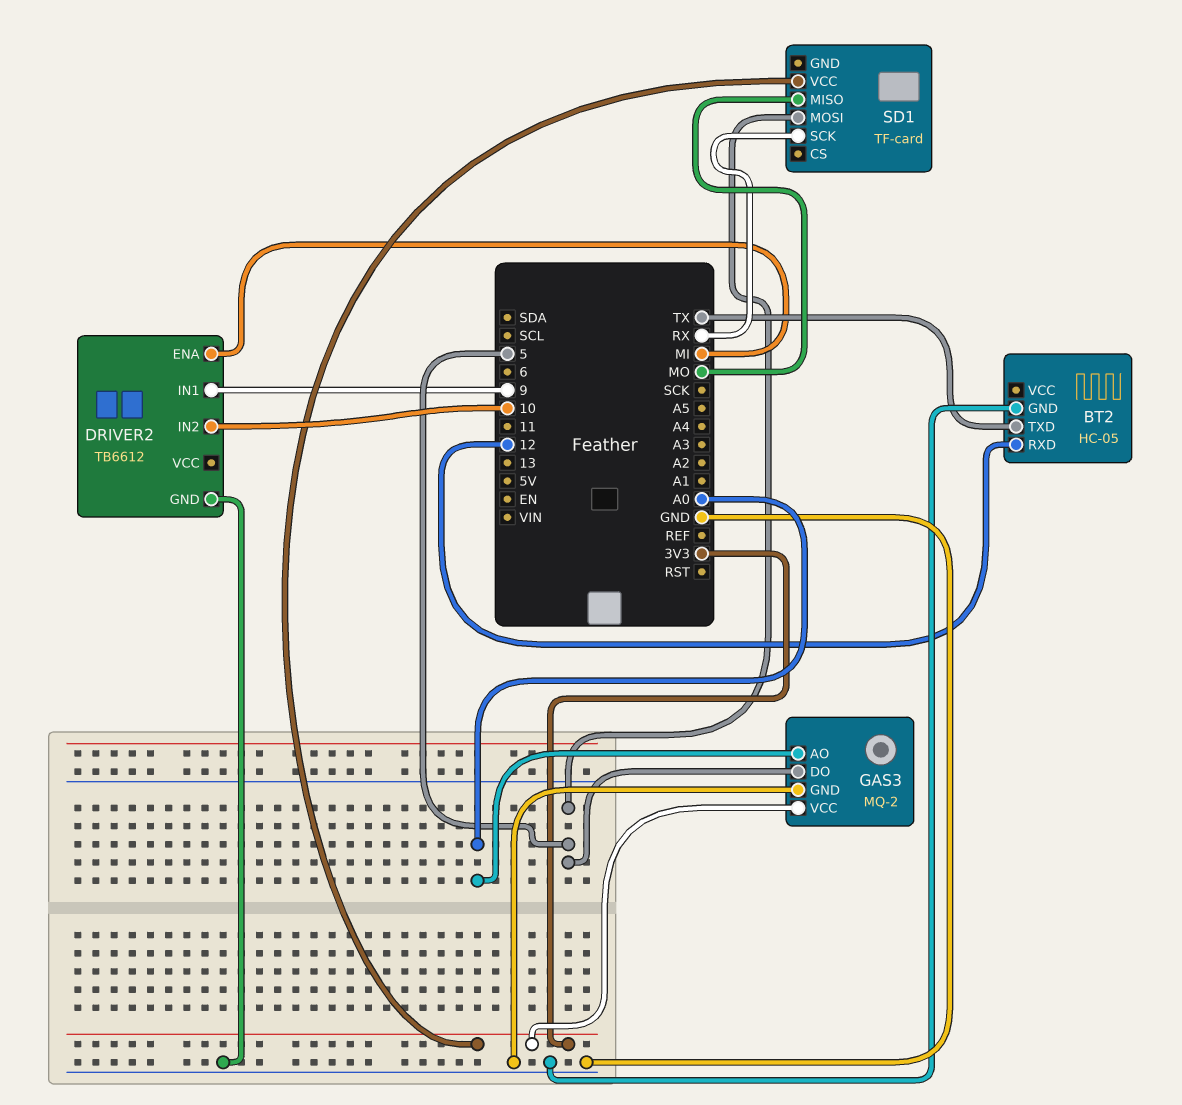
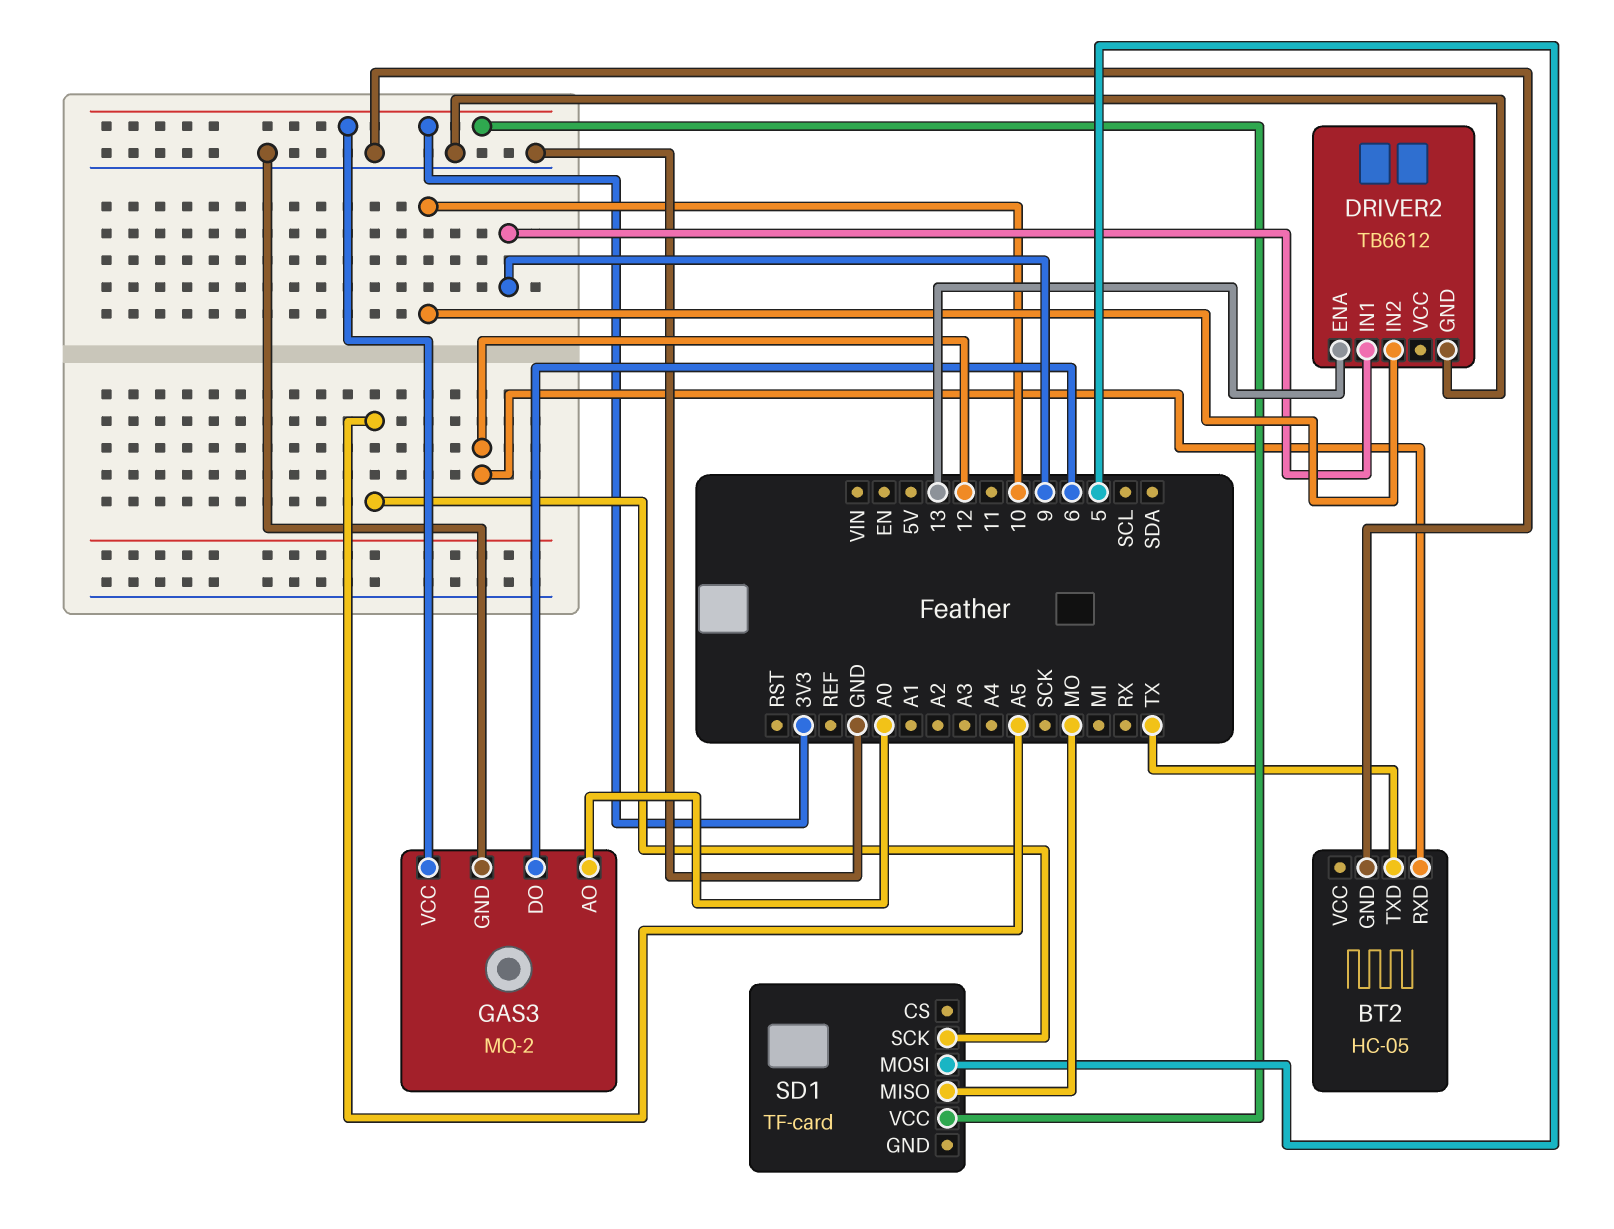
DRIVER2 pin ENA: MI -> 13
GAS3 pin DO: 5 -> 6
SD1 pin SCK: RX -> A5

